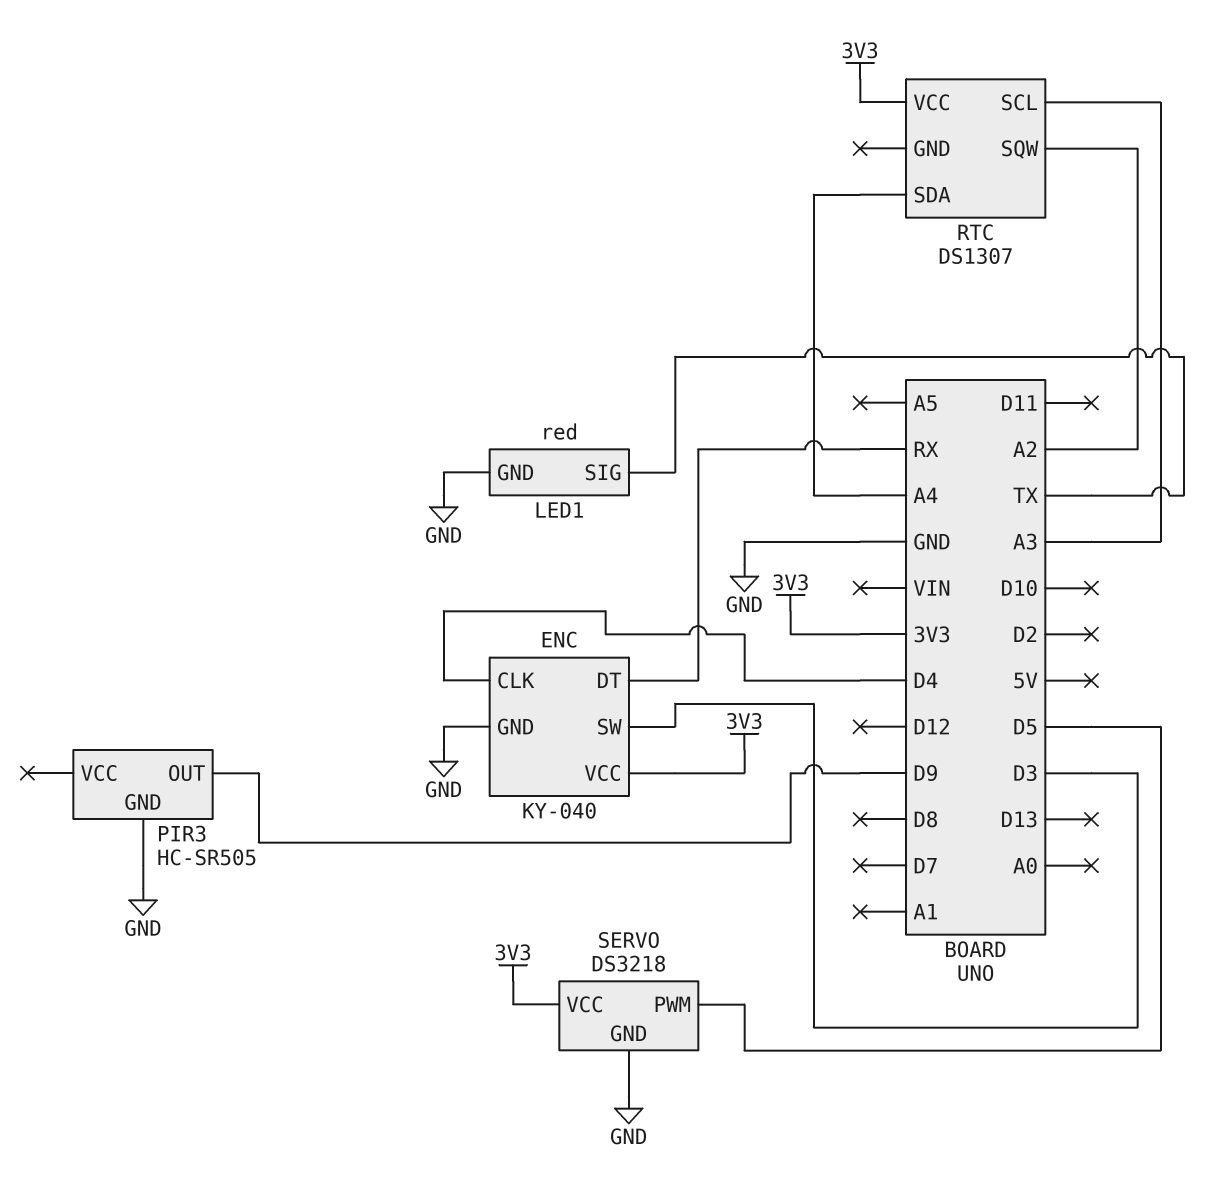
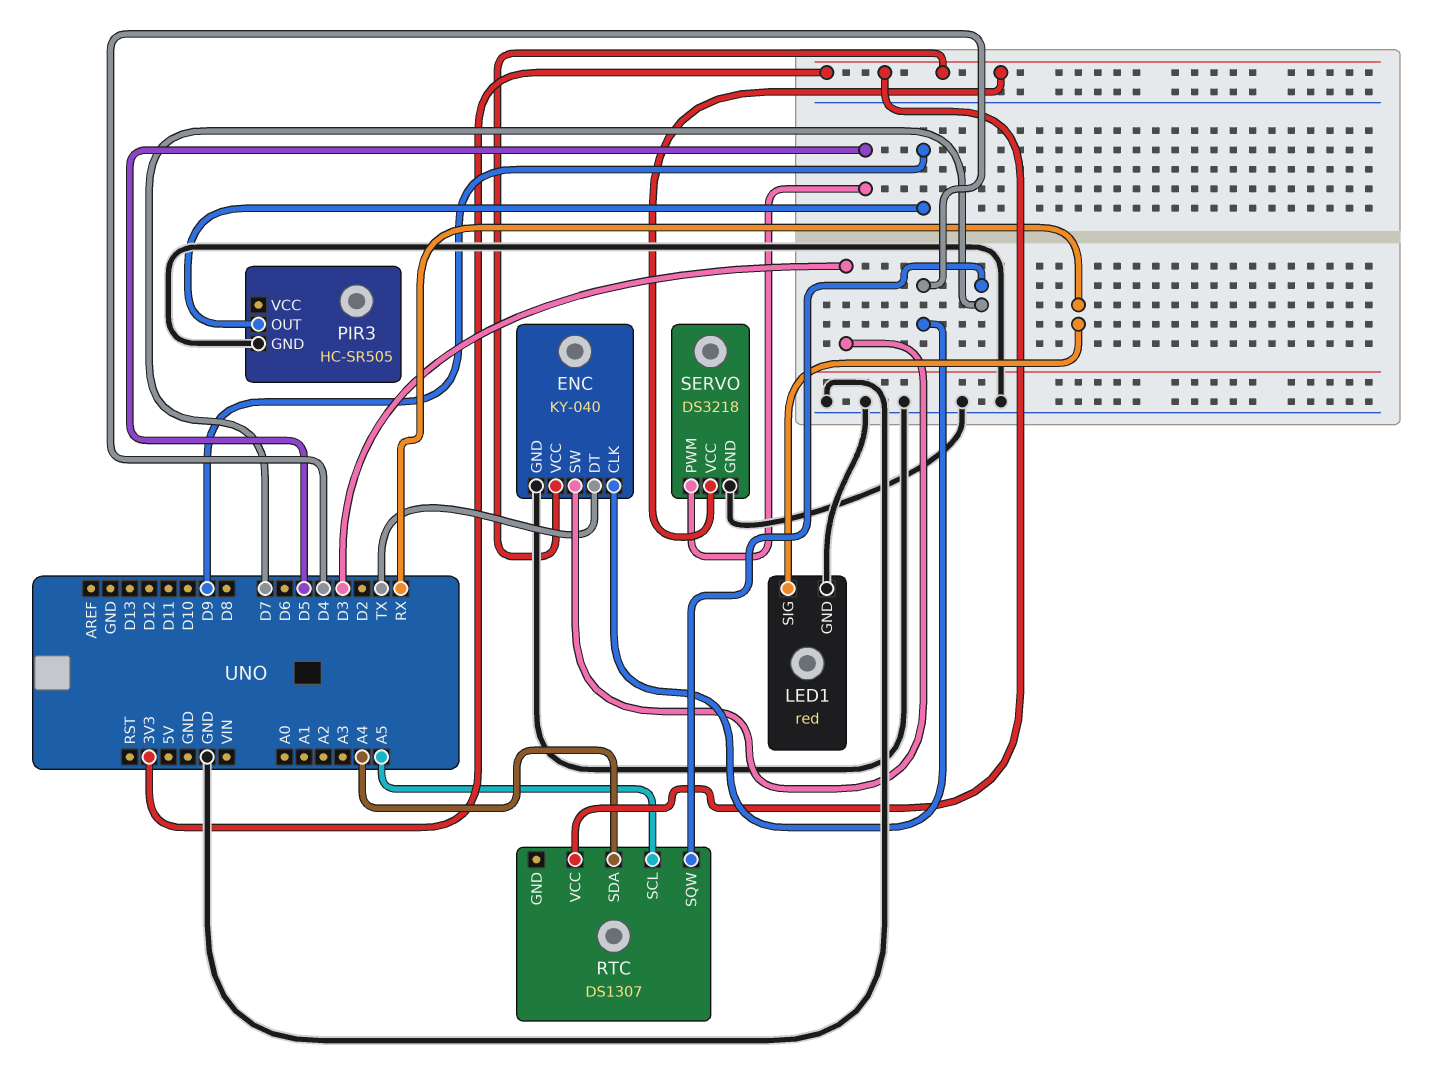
ENC pin DT: RX -> TX
LED1 pin SIG: TX -> RX
RTC pin SCL: A3 -> A5
RTC pin SQW: A2 -> D7

